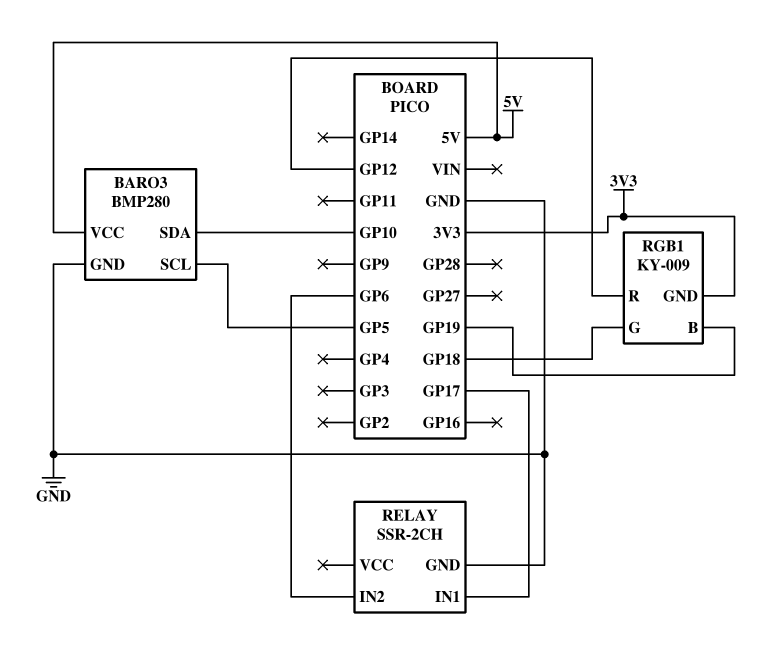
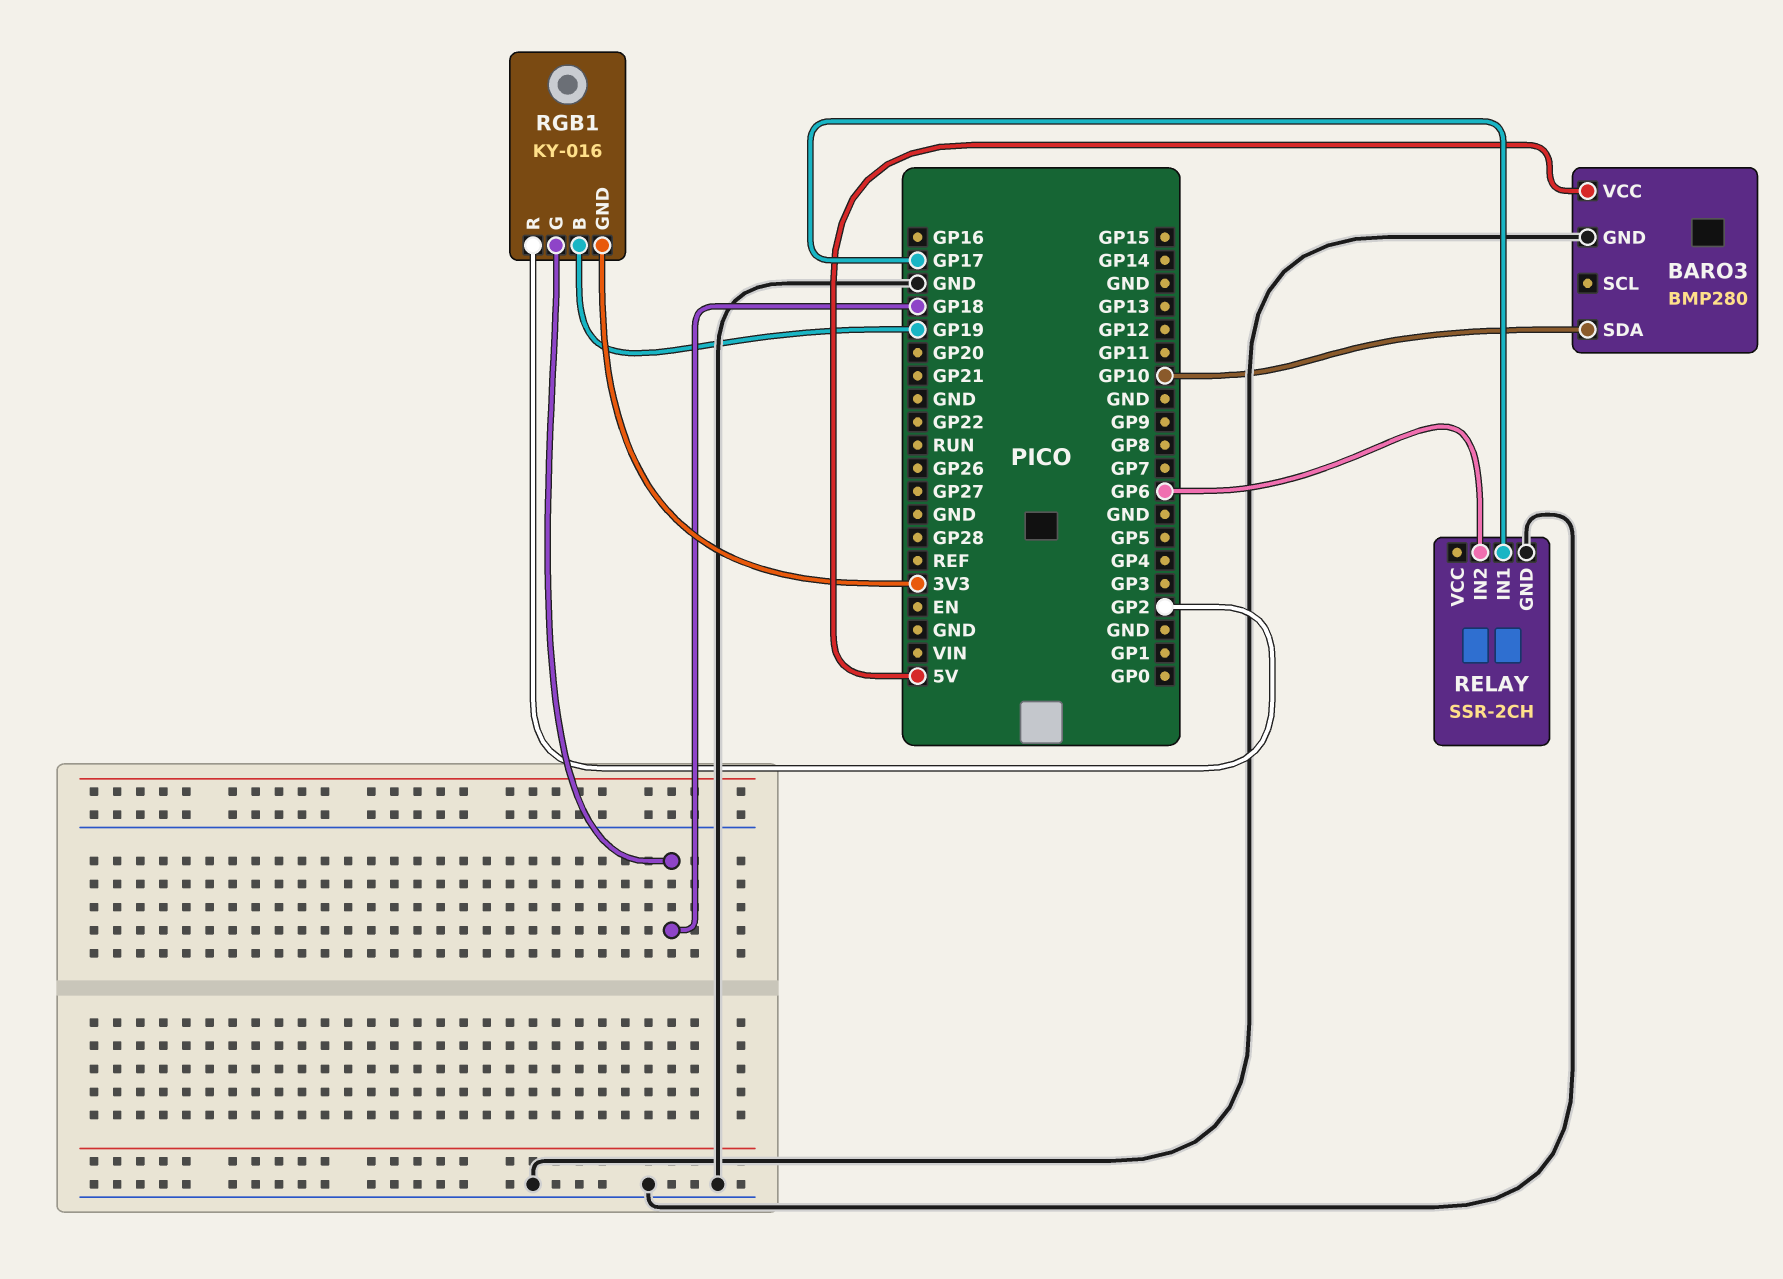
BARO3 pin SCL: GP5 -> none
RGB1: KY-009 -> KY-016
RGB1 pin R: GP12 -> GP2

